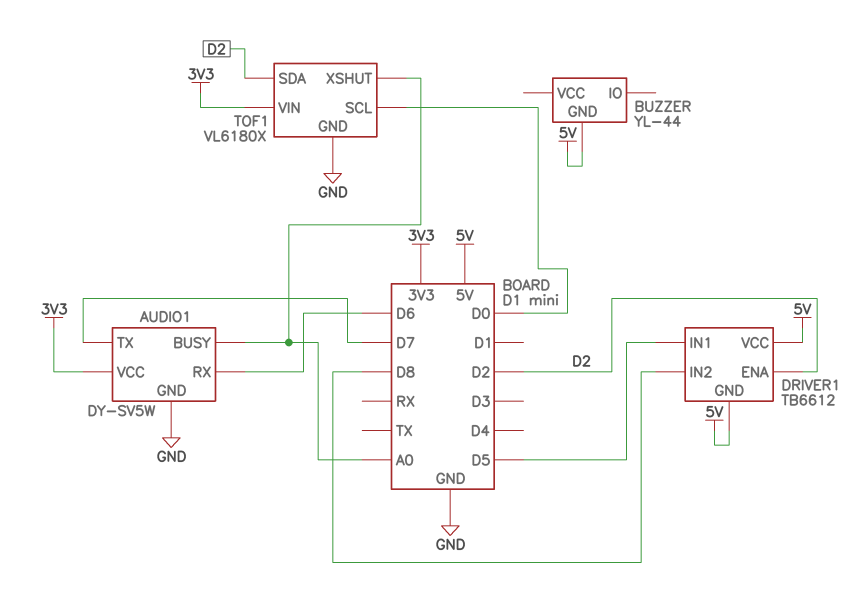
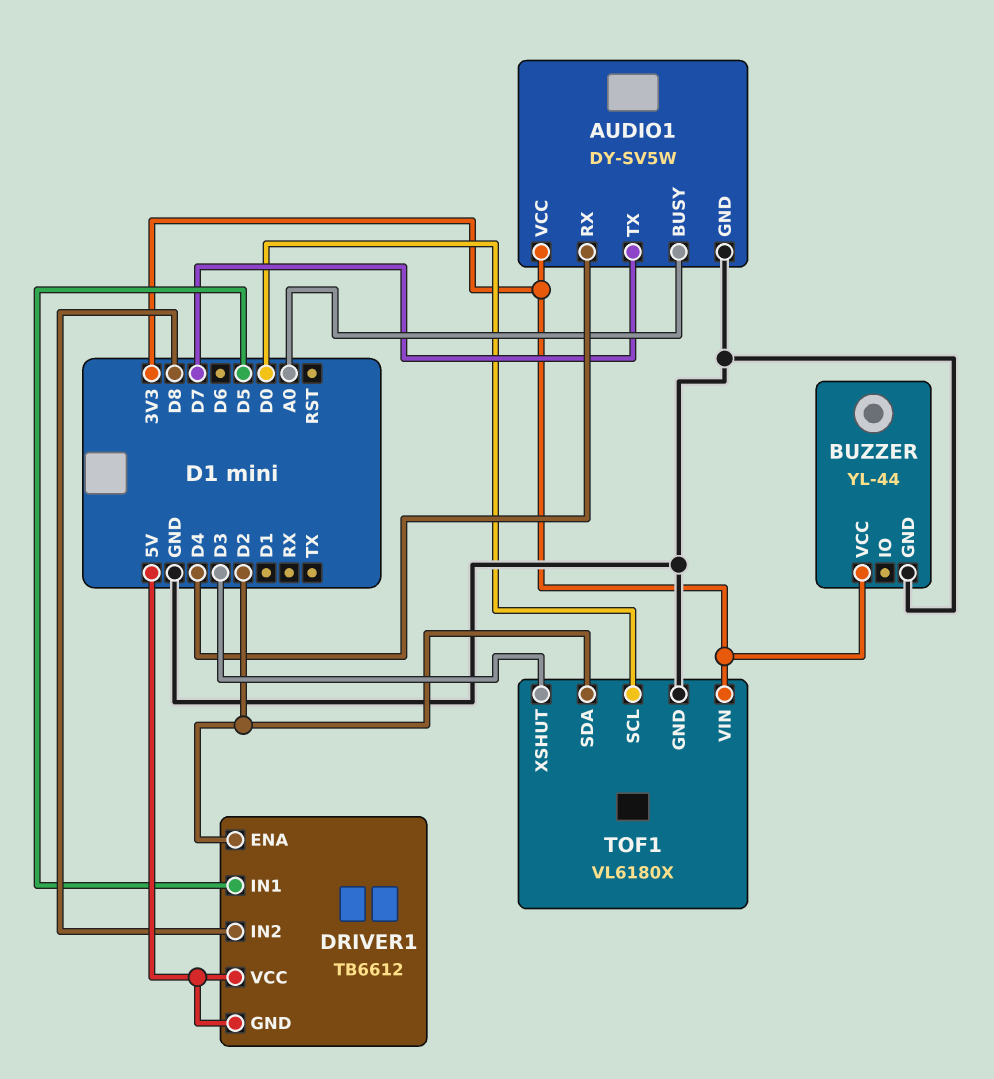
AUDIO1 pin RX: D6 -> D4
BUZZER pin GND: 5V -> GND
BUZZER pin VCC: none -> 3V3
TOF1 pin XSHUT: A0 -> D3

